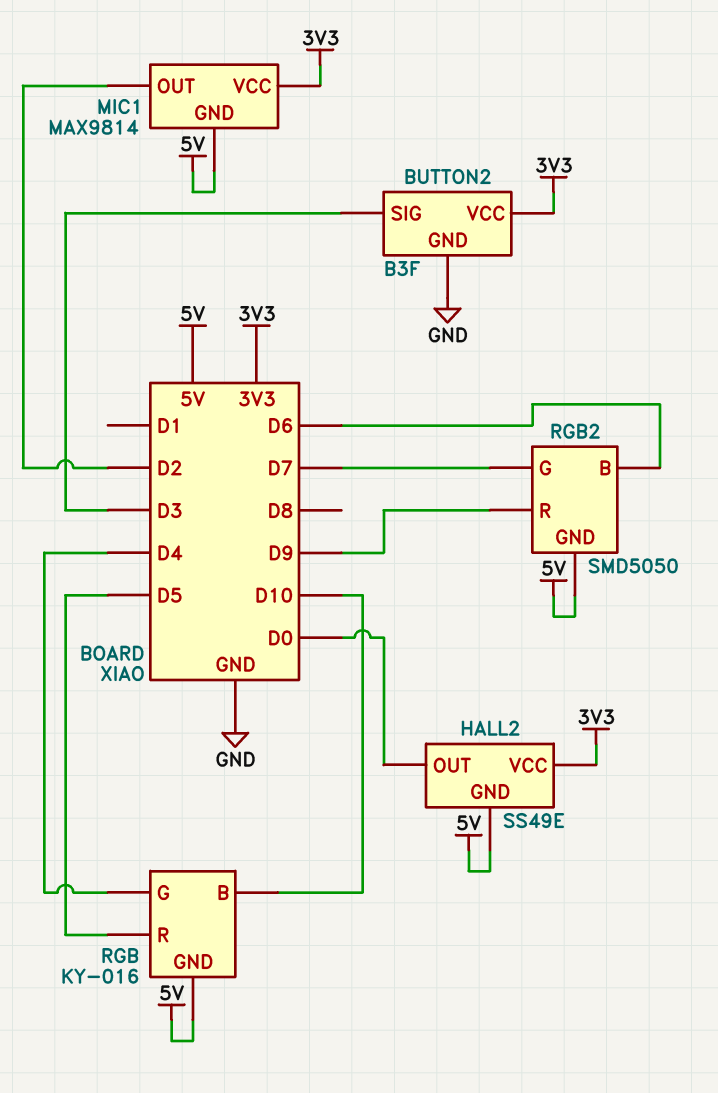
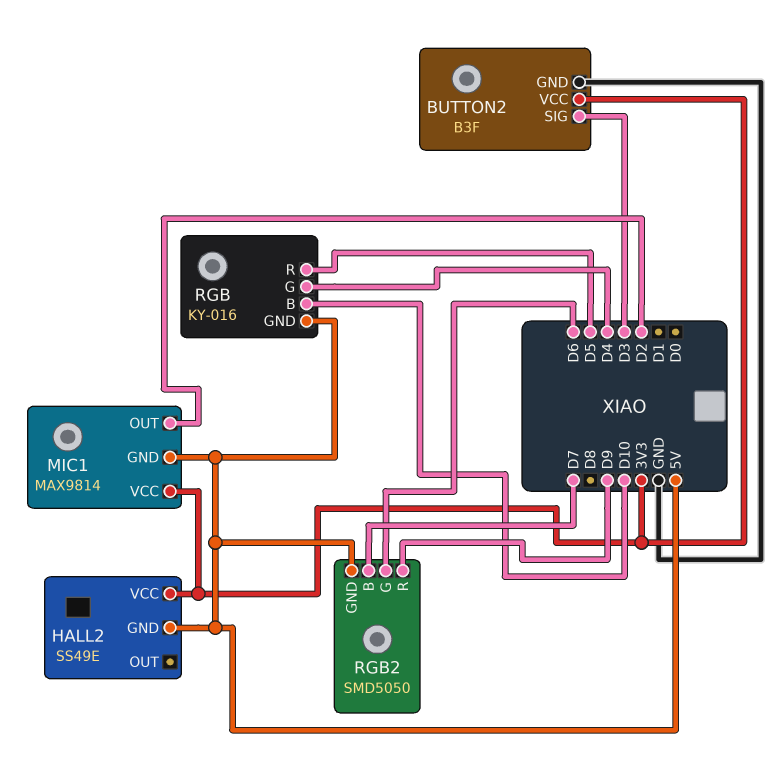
HALL2 pin OUT: D0 -> none
RGB2 pin B: D6 -> D7
RGB2 pin G: D7 -> D6

